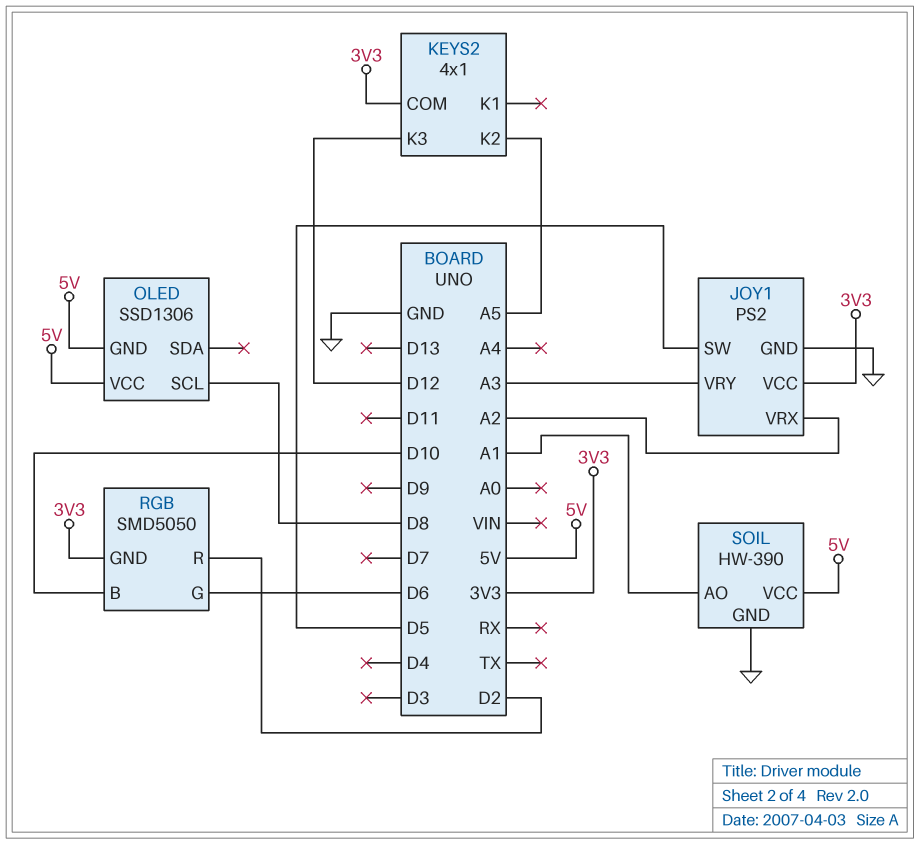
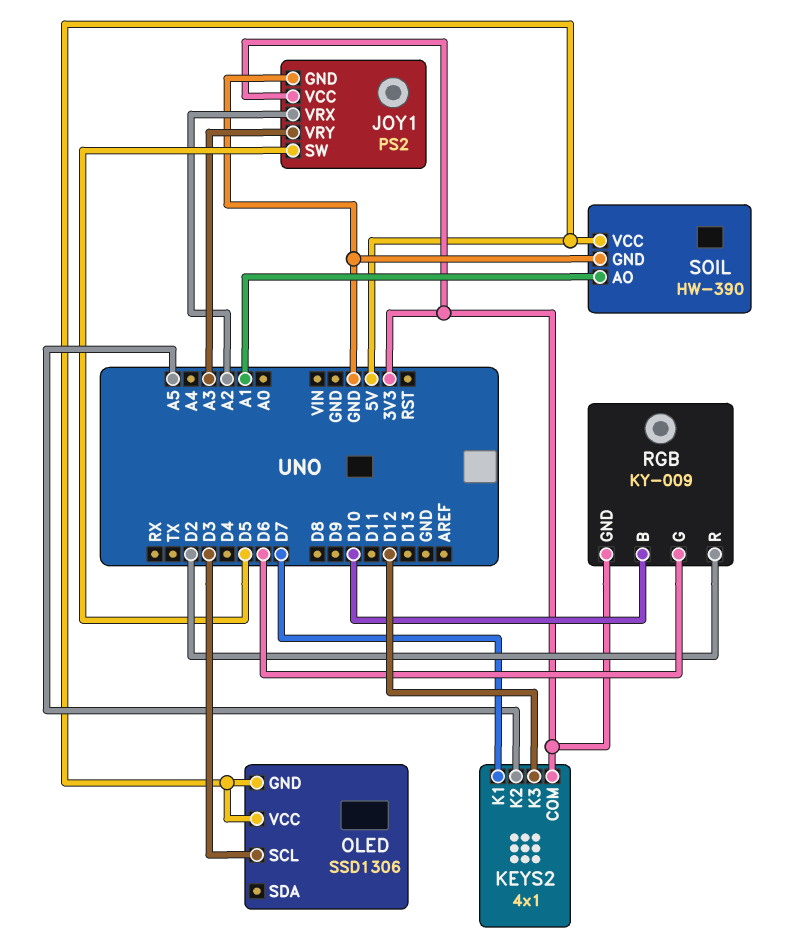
KEYS2 pin K1: none -> D7
OLED pin SCL: D8 -> D3
RGB: SMD5050 -> KY-009

